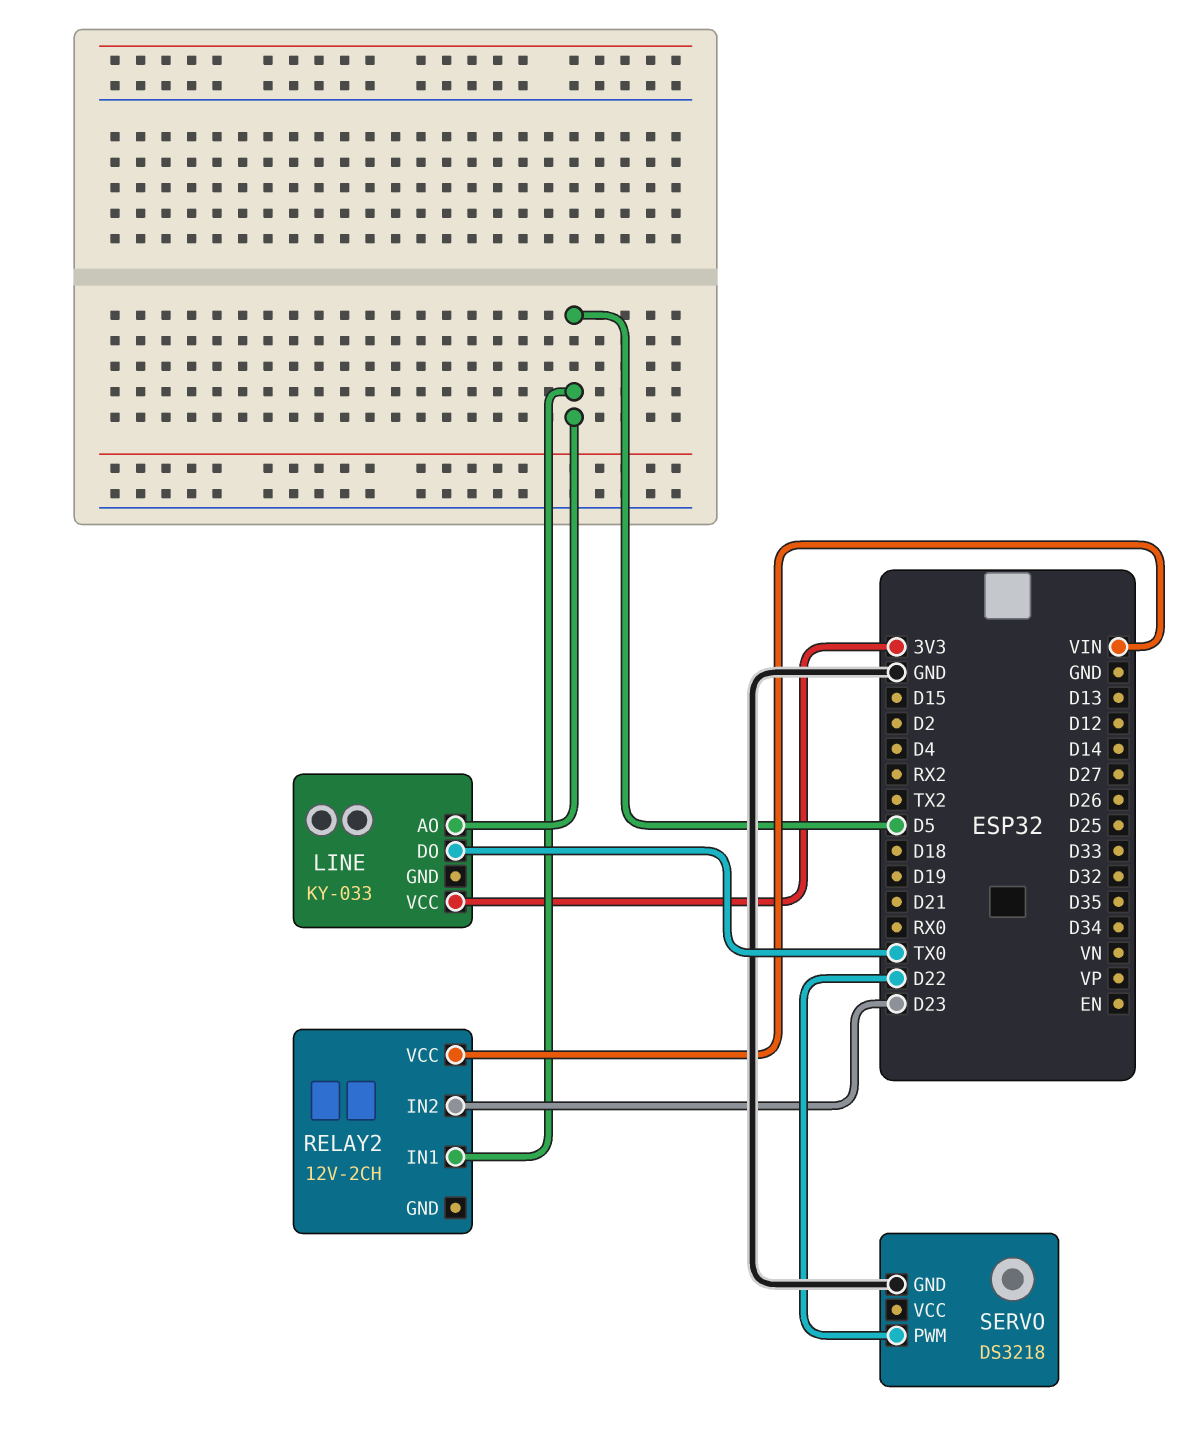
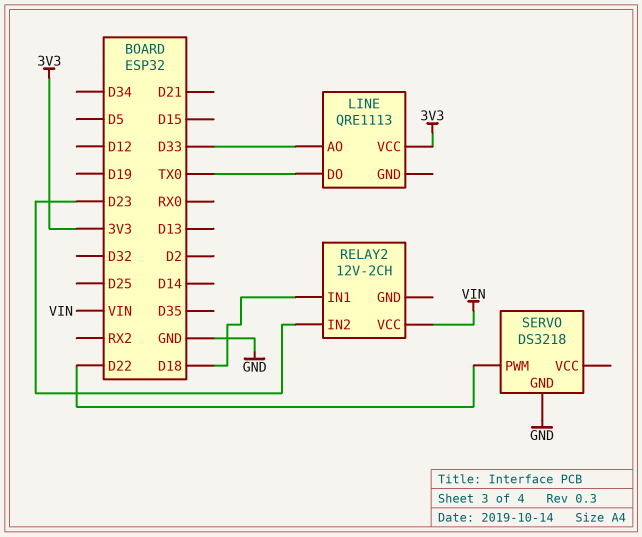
LINE: KY-033 -> QRE1113
LINE pin AO: D5 -> D33
RELAY2 pin IN1: D5 -> D18

